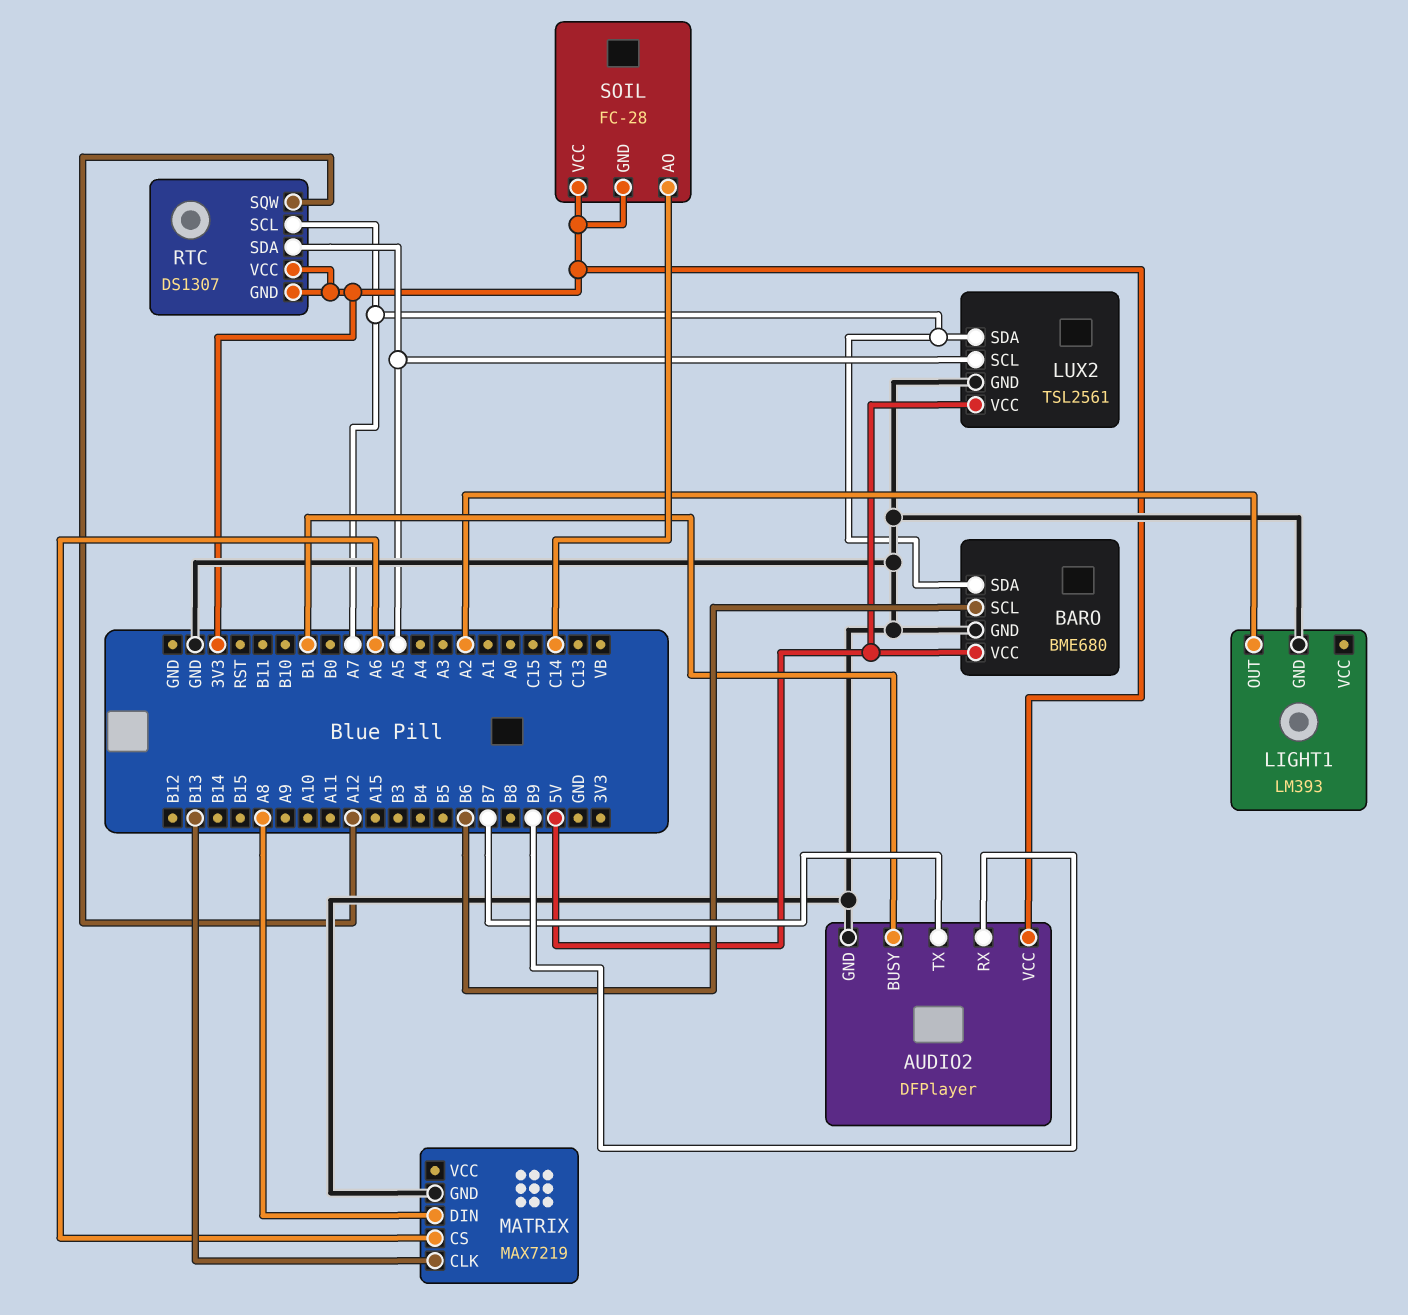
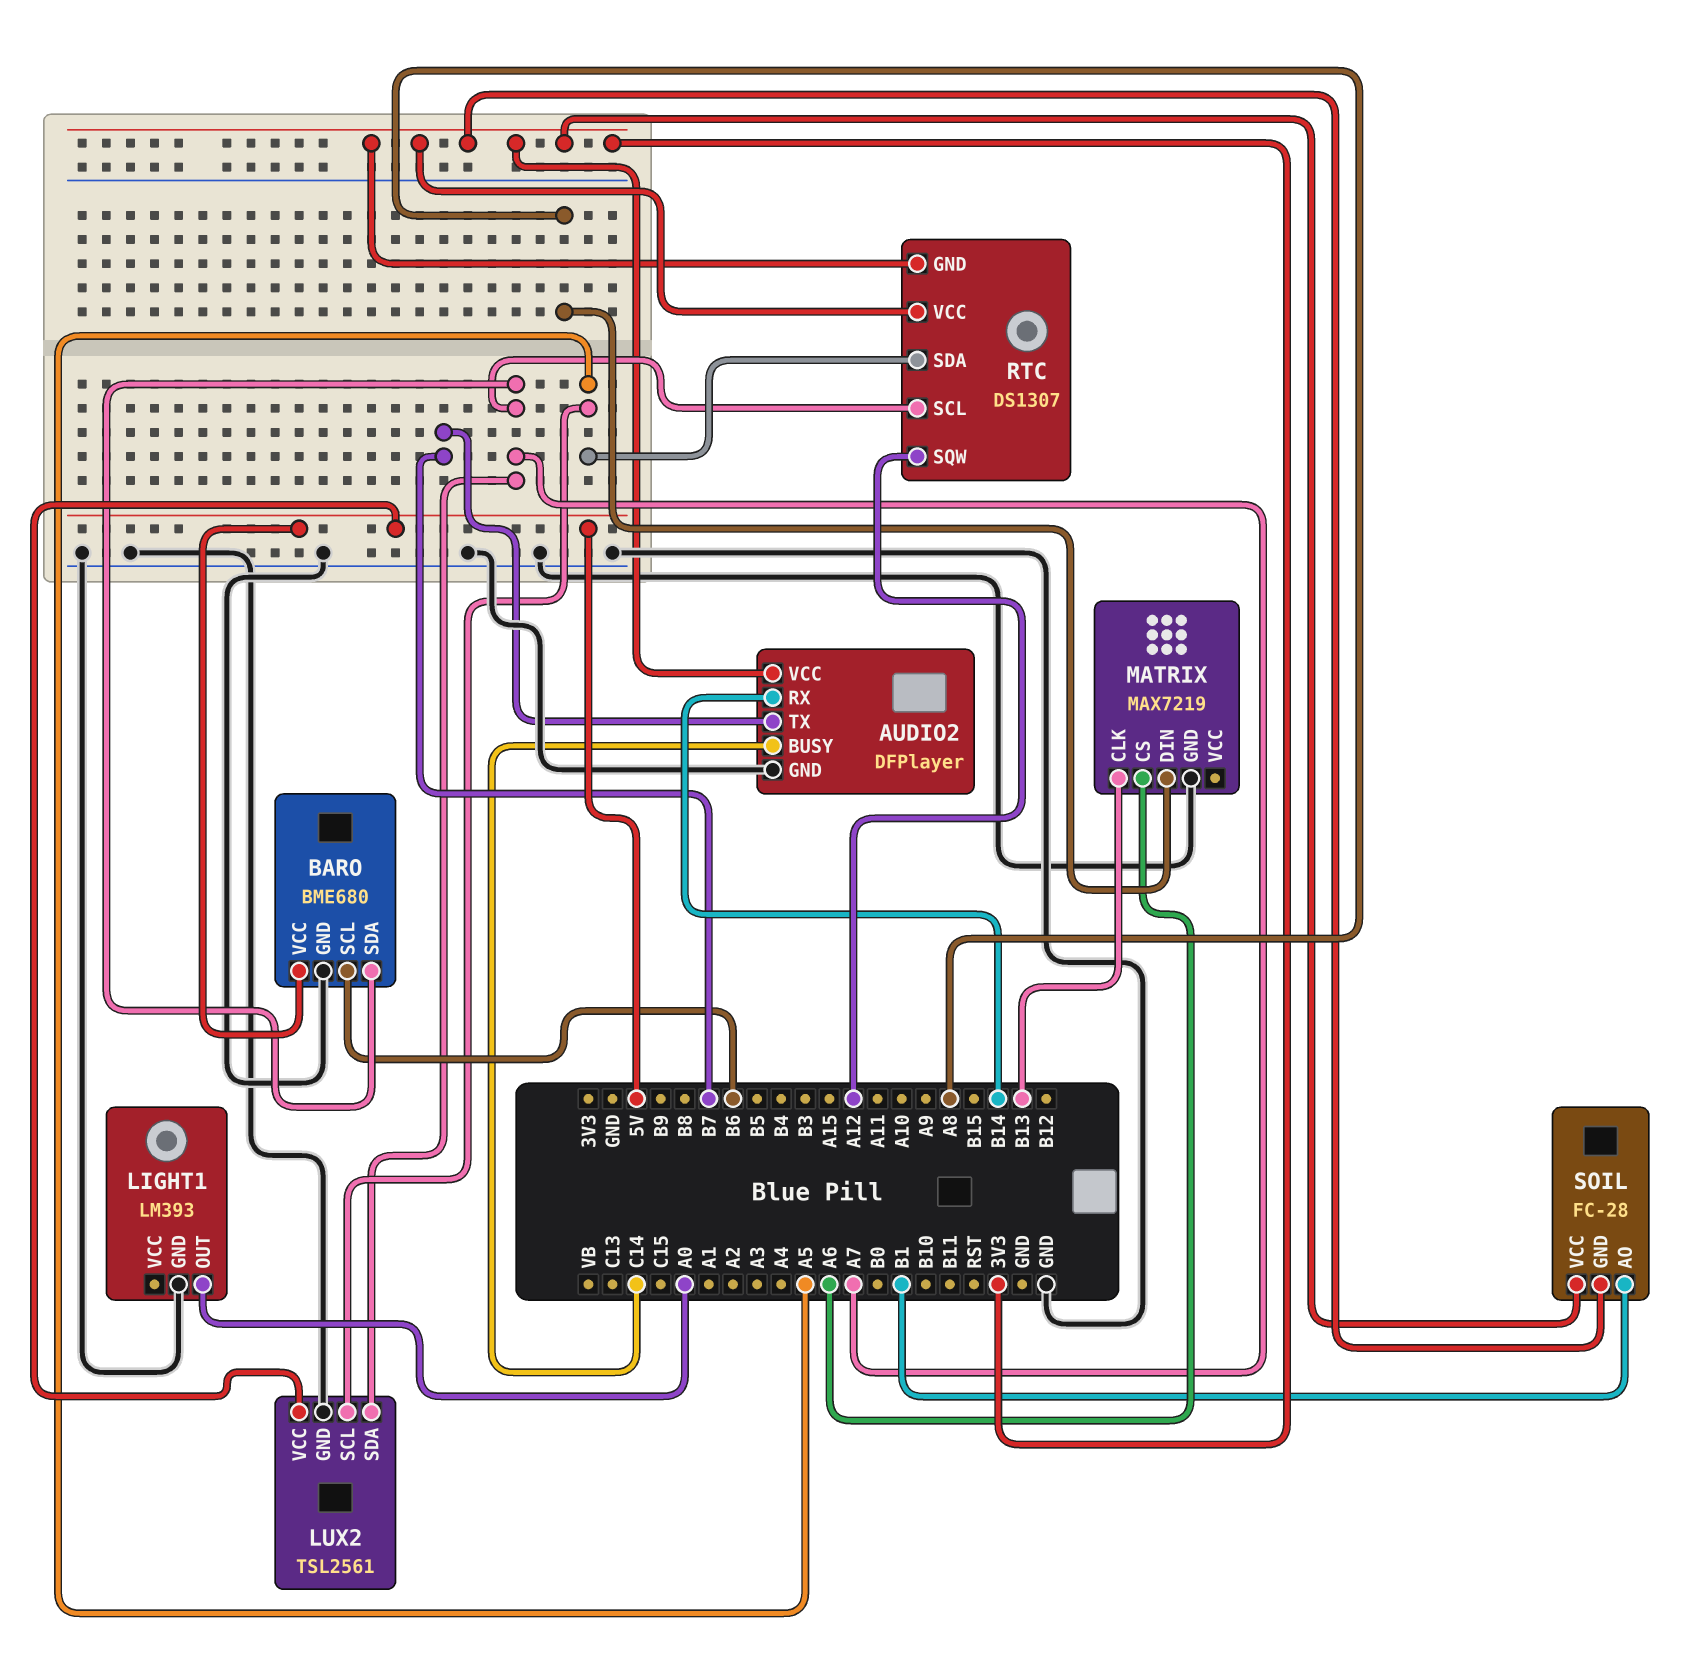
AUDIO2 pin BUSY: B1 -> C14
AUDIO2 pin RX: B9 -> B14
LIGHT1 pin OUT: A2 -> A0
SOIL pin AO: C14 -> B1

